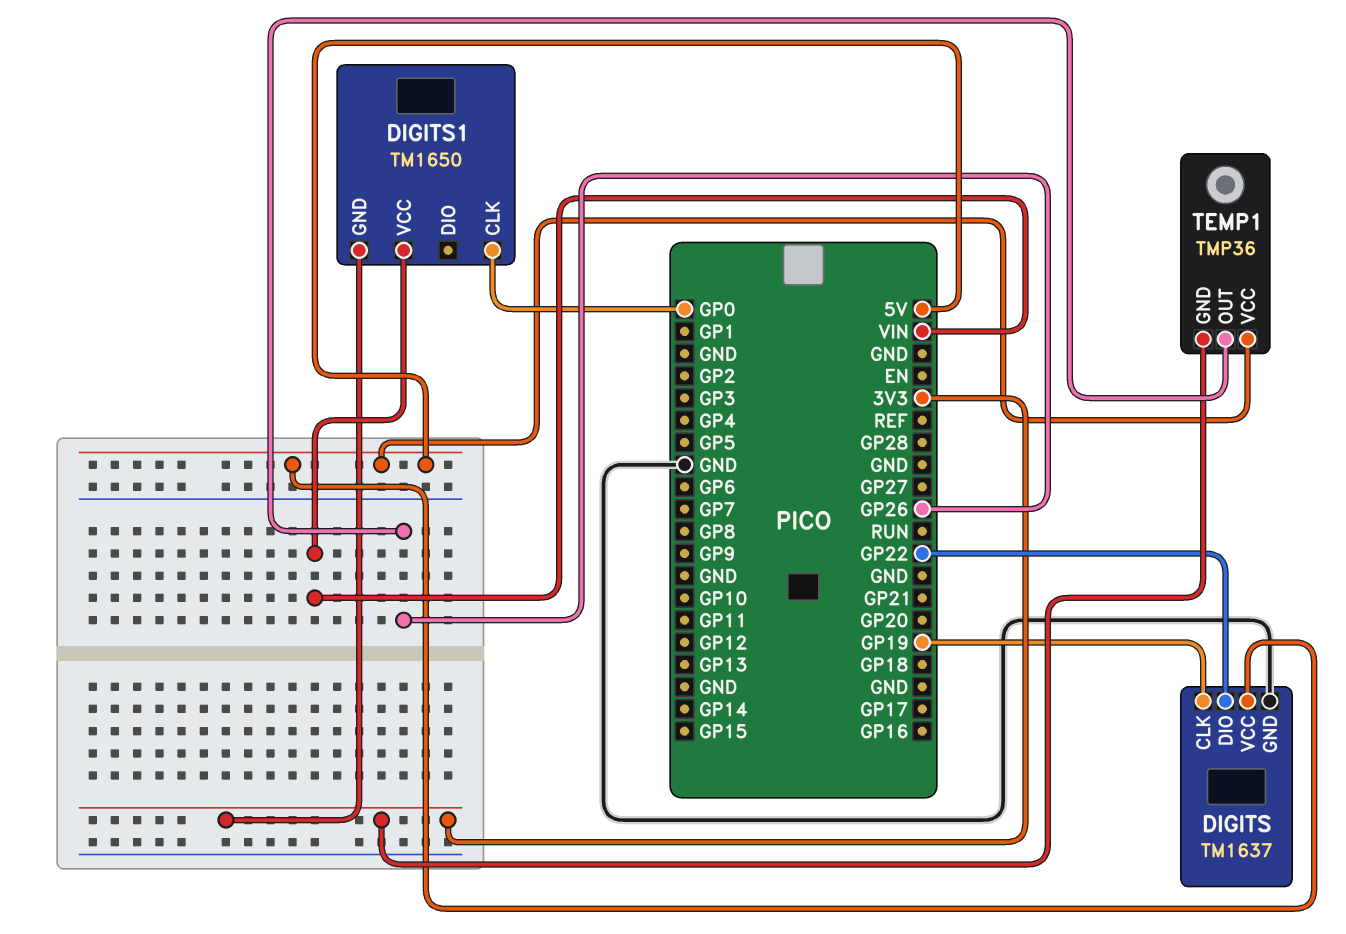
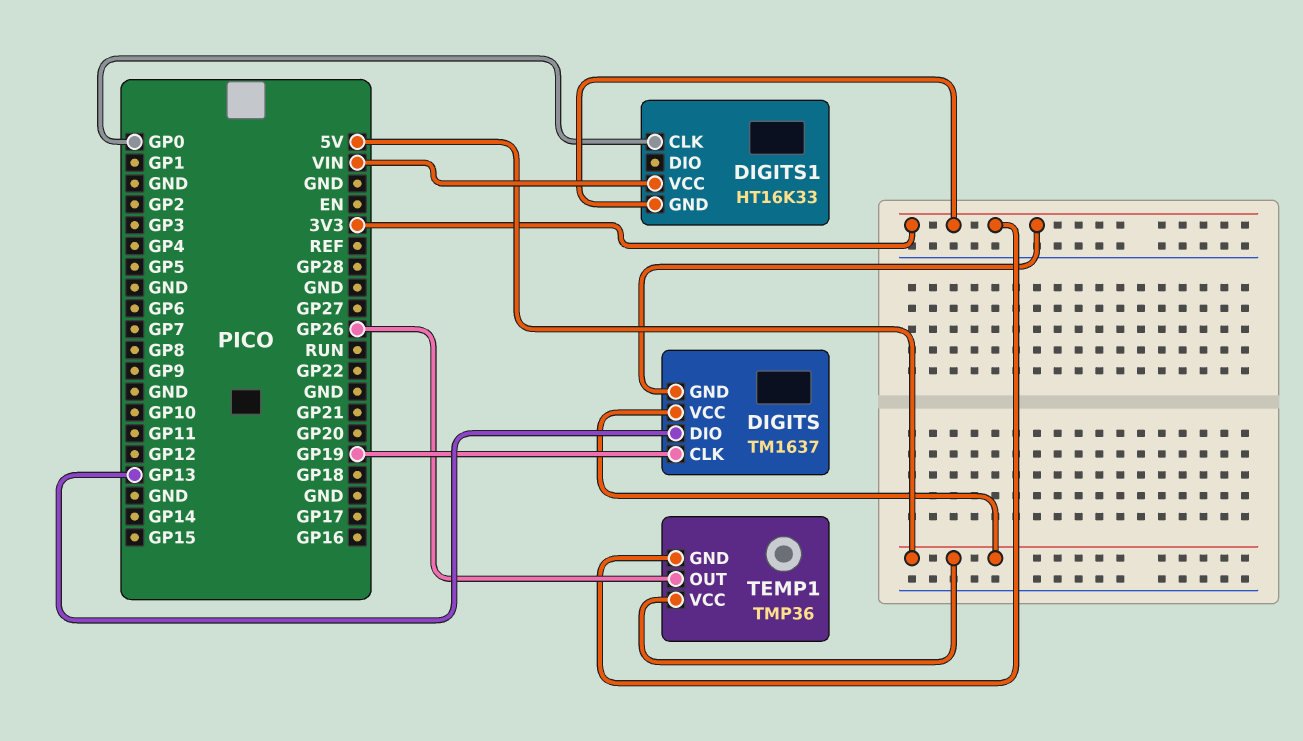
DIGITS pin DIO: GP22 -> GP13
DIGITS pin GND: GND -> 3V3
DIGITS1: TM1650 -> HT16K33

